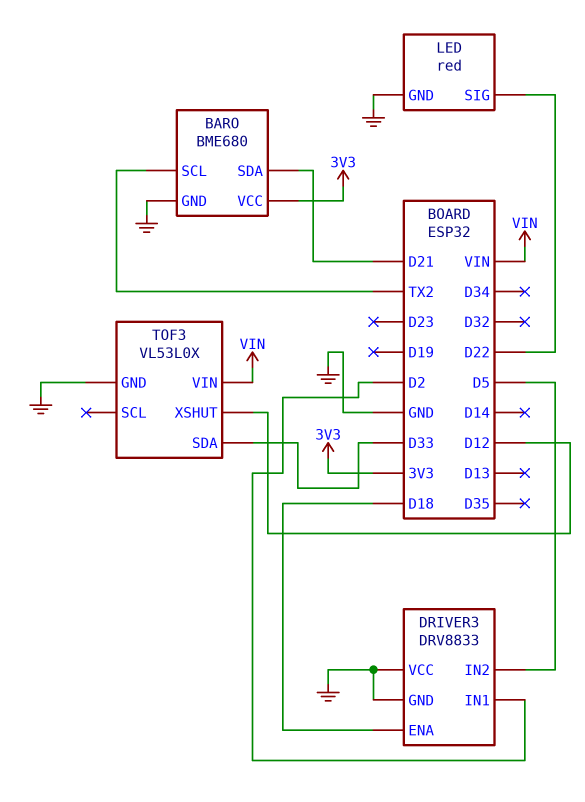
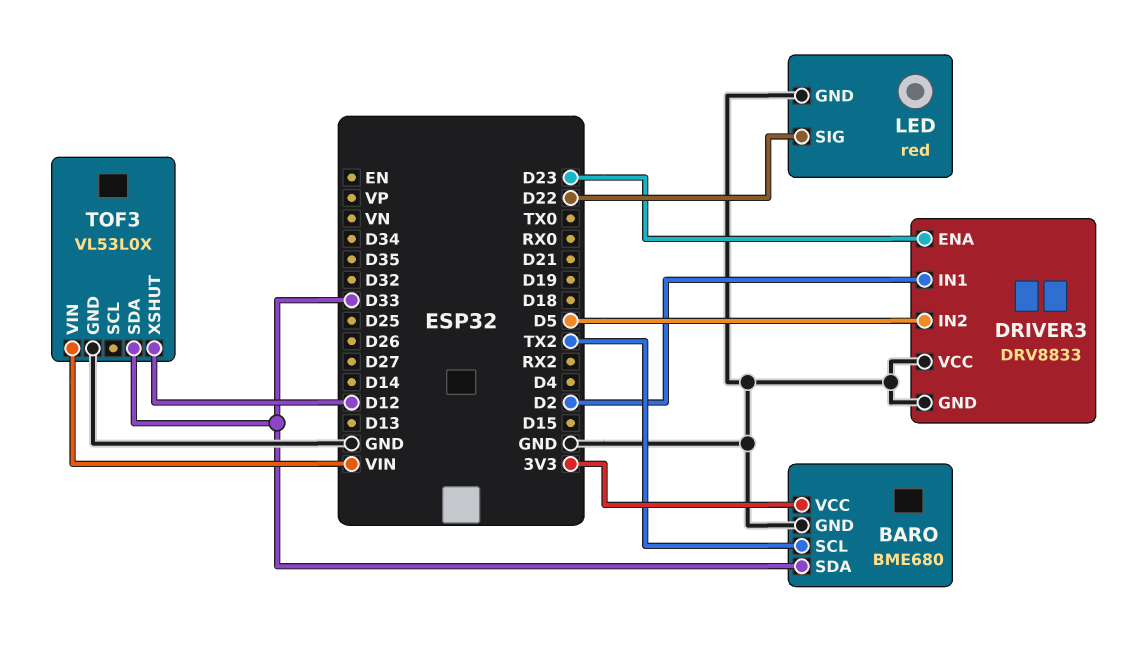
BARO pin SDA: D21 -> D33
DRIVER3 pin ENA: D18 -> D23

